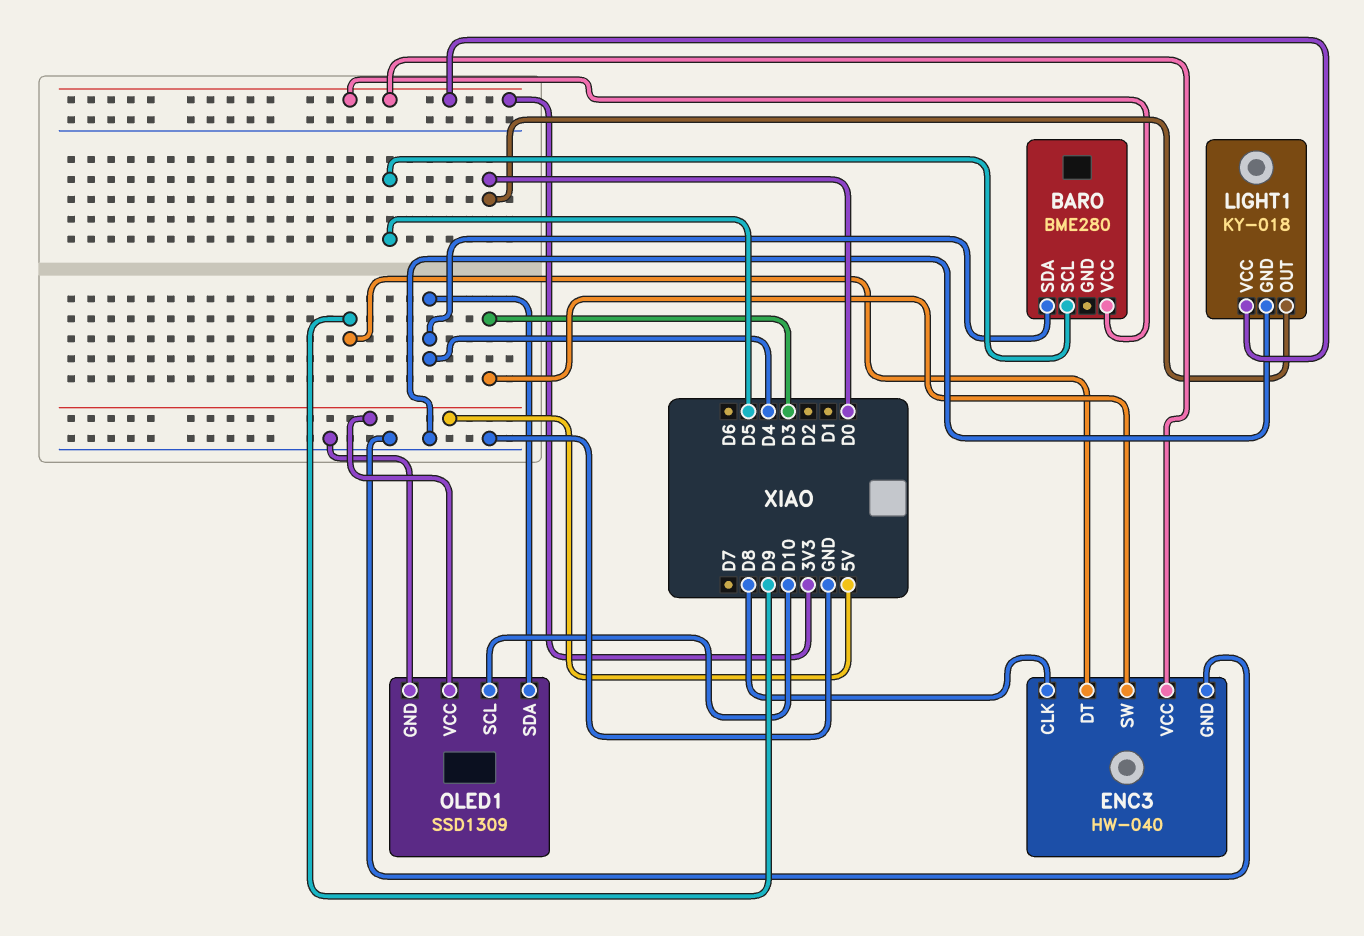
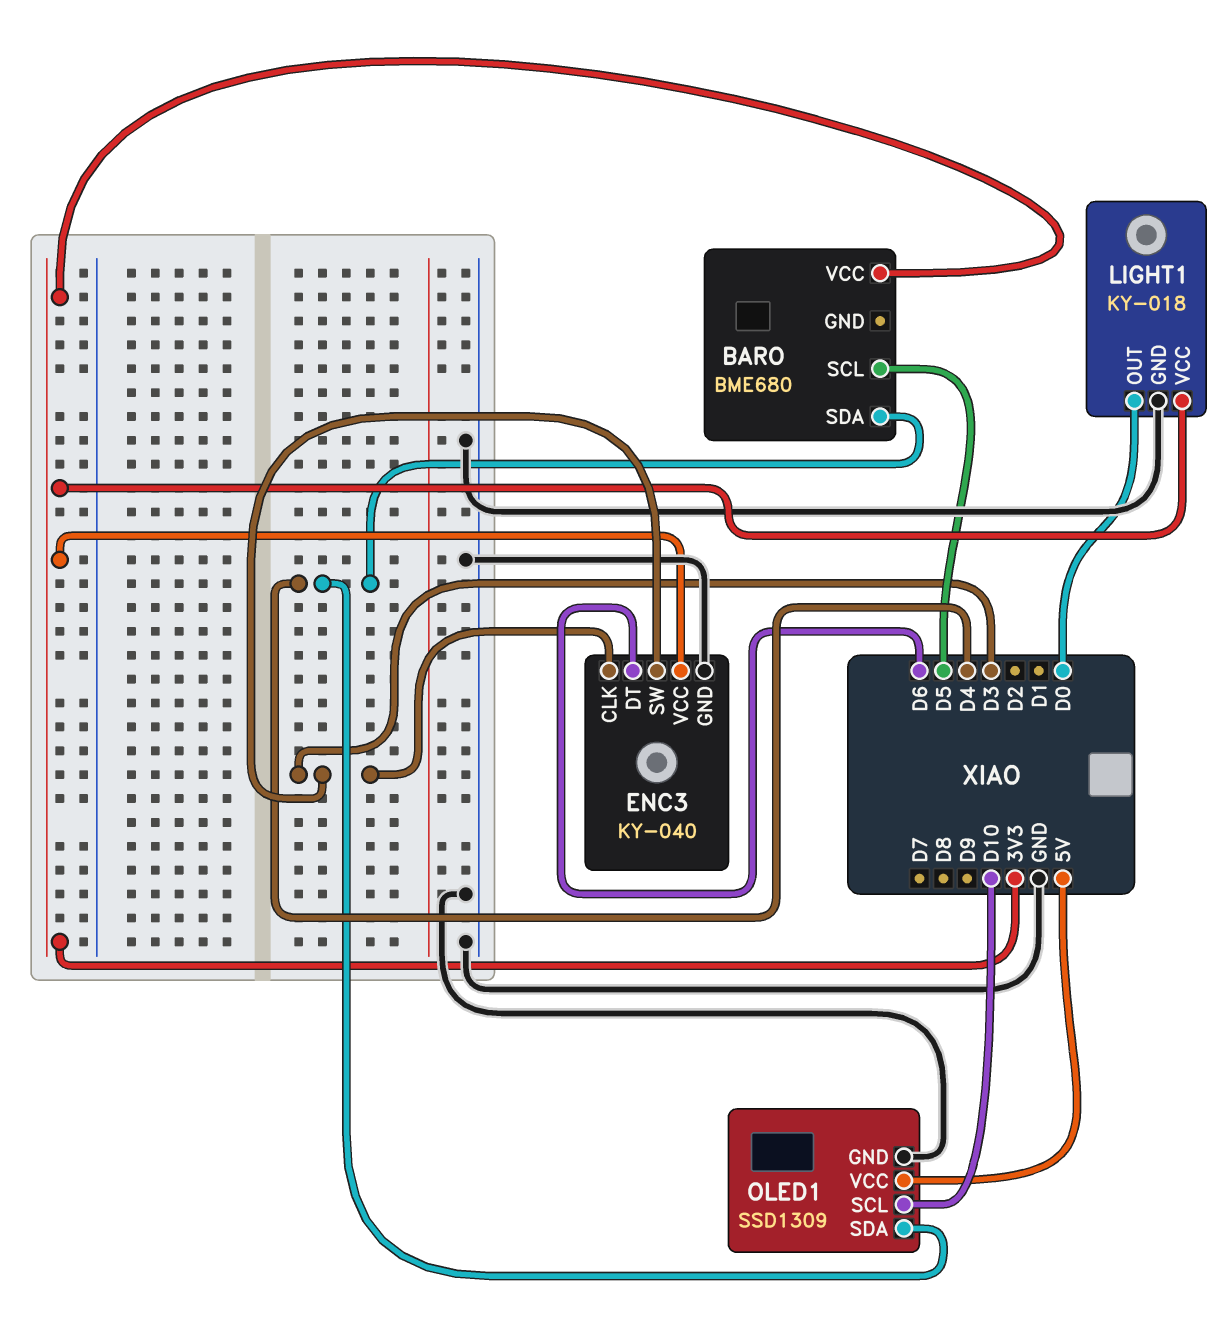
BARO: BME280 -> BME680
ENC3: HW-040 -> KY-040
ENC3 pin CLK: D8 -> D3
ENC3 pin DT: D9 -> D6

